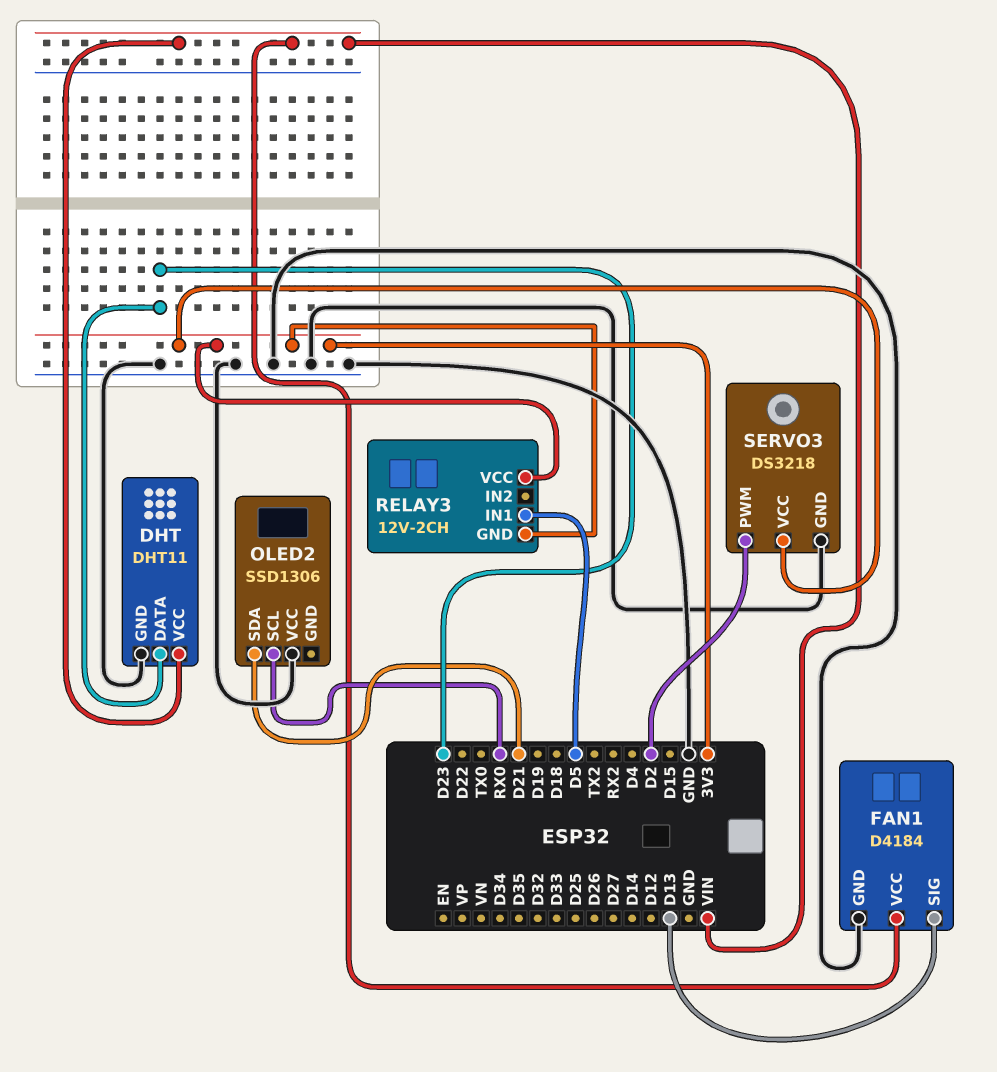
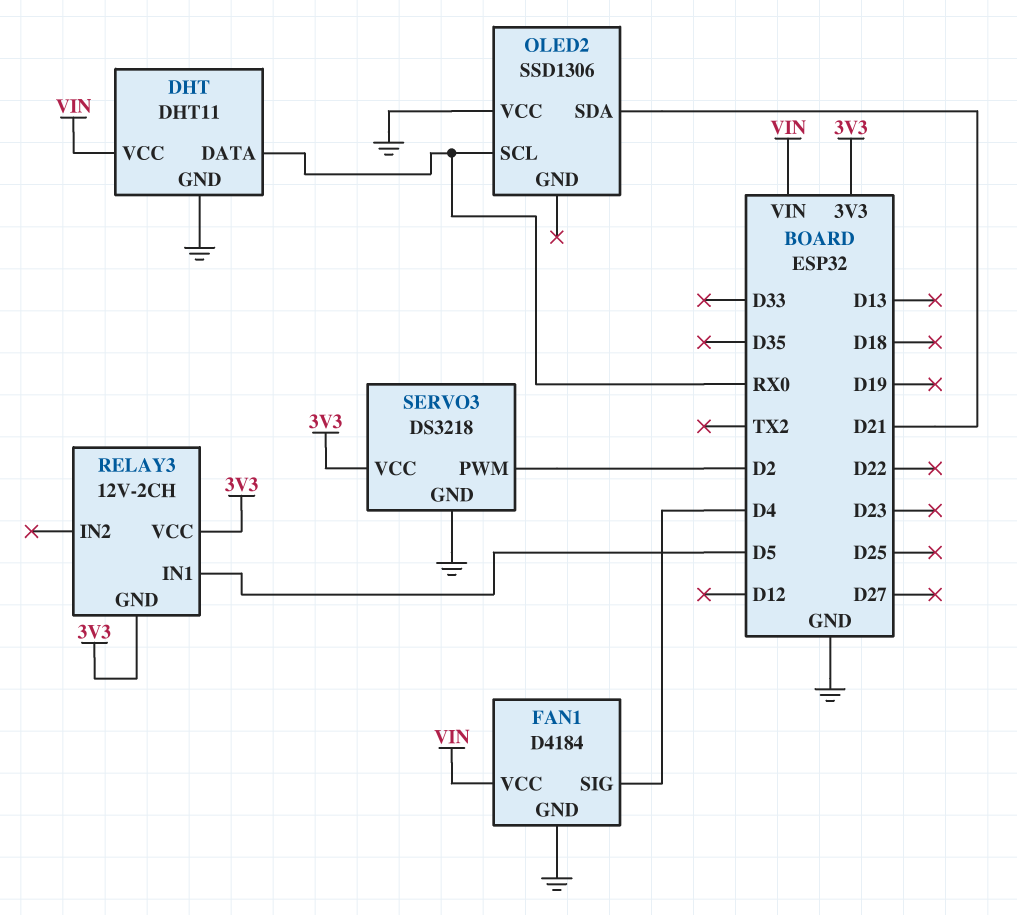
DHT pin DATA: D23 -> RX0
FAN1 pin SIG: D13 -> D4

